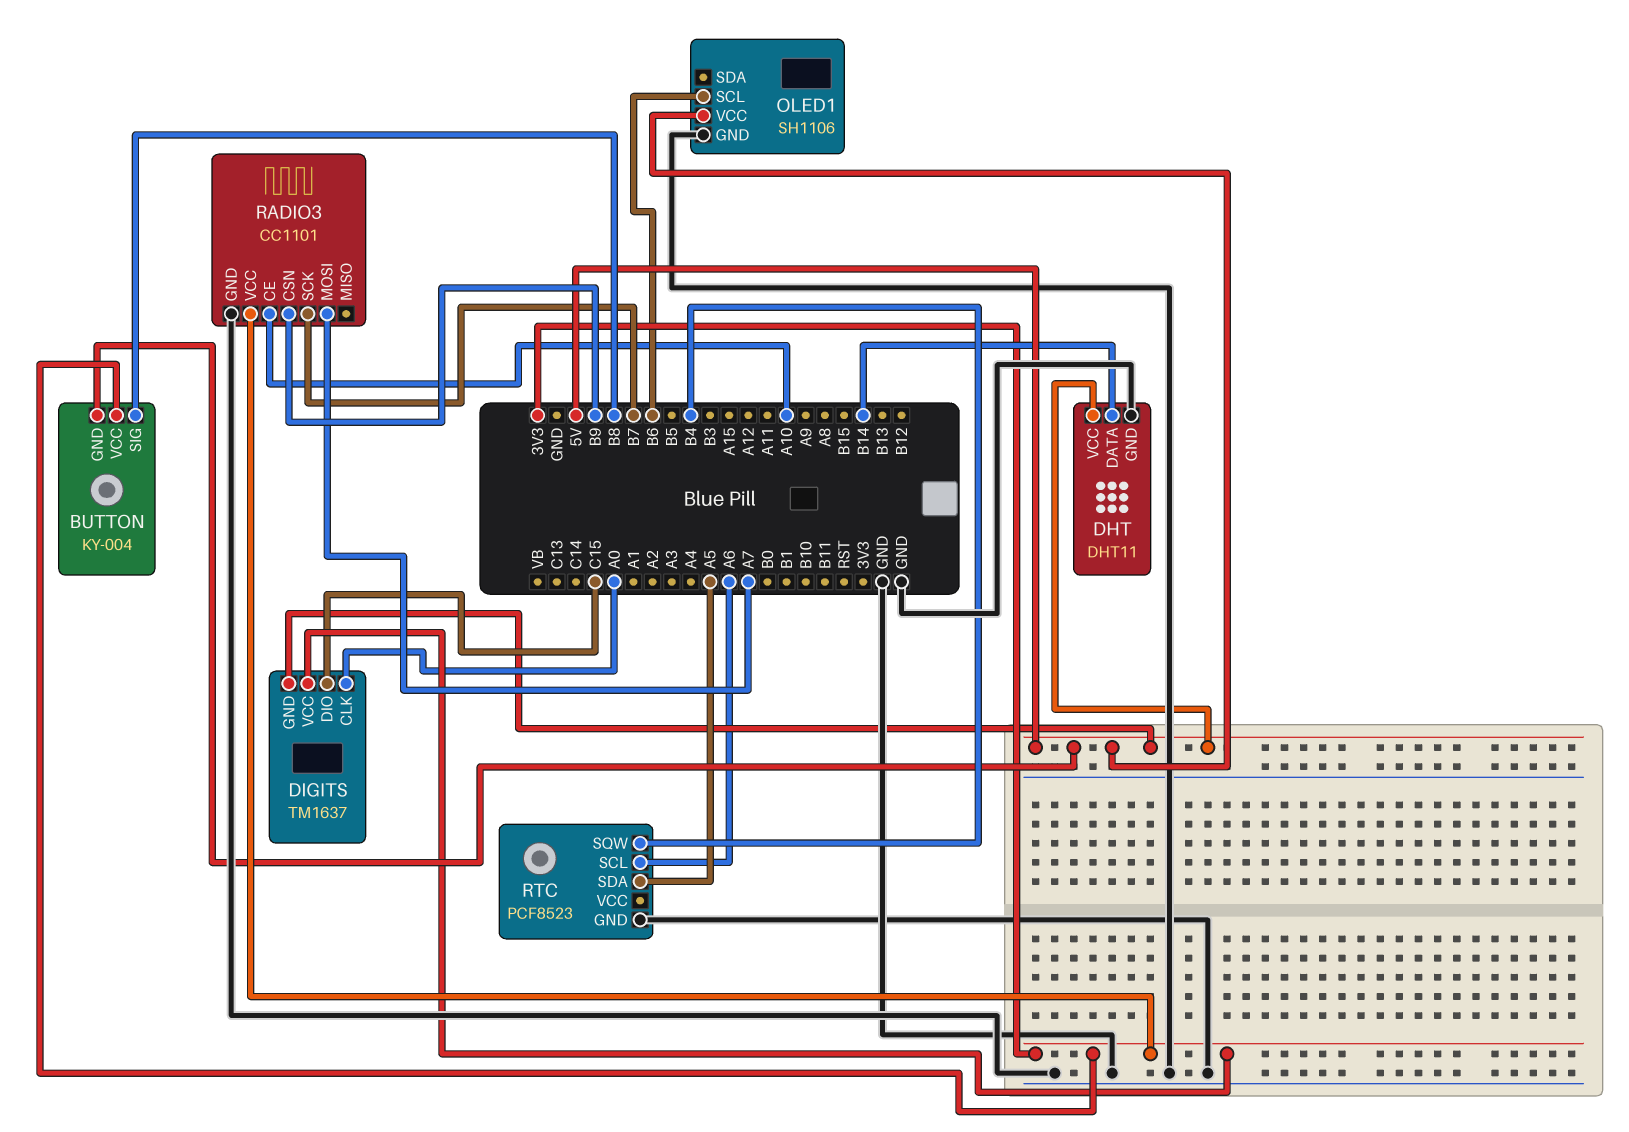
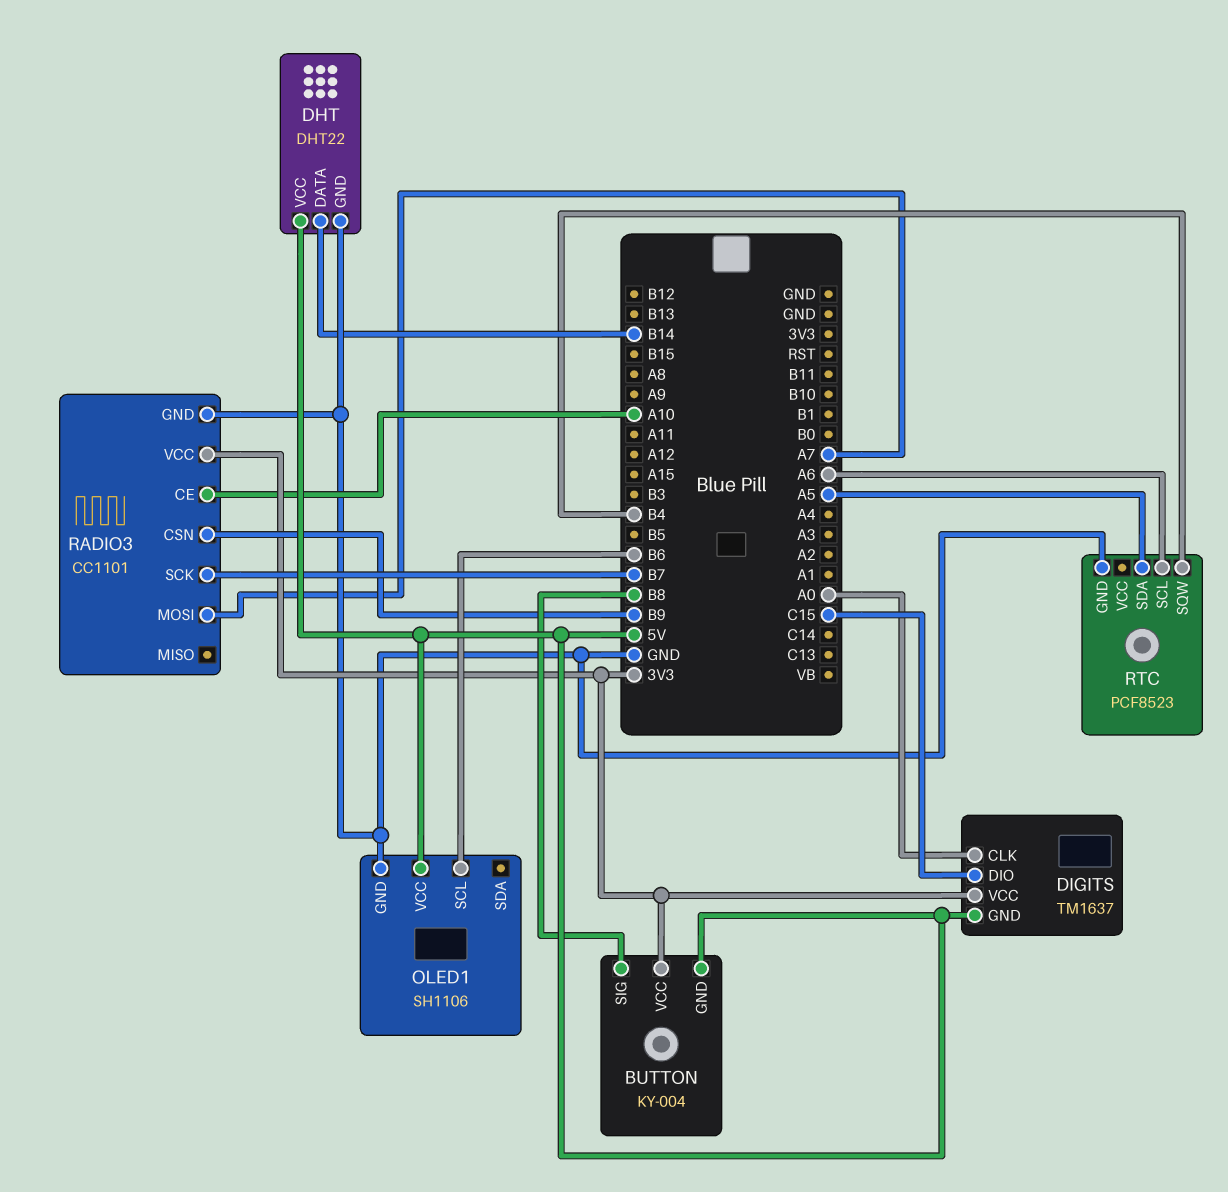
DHT: DHT11 -> DHT22

